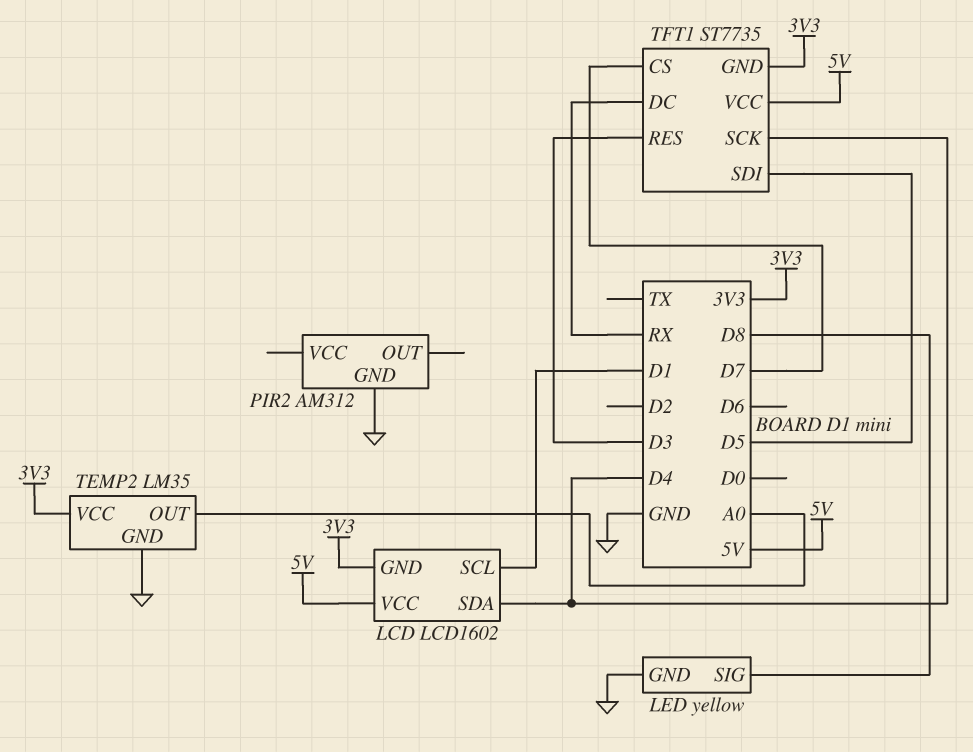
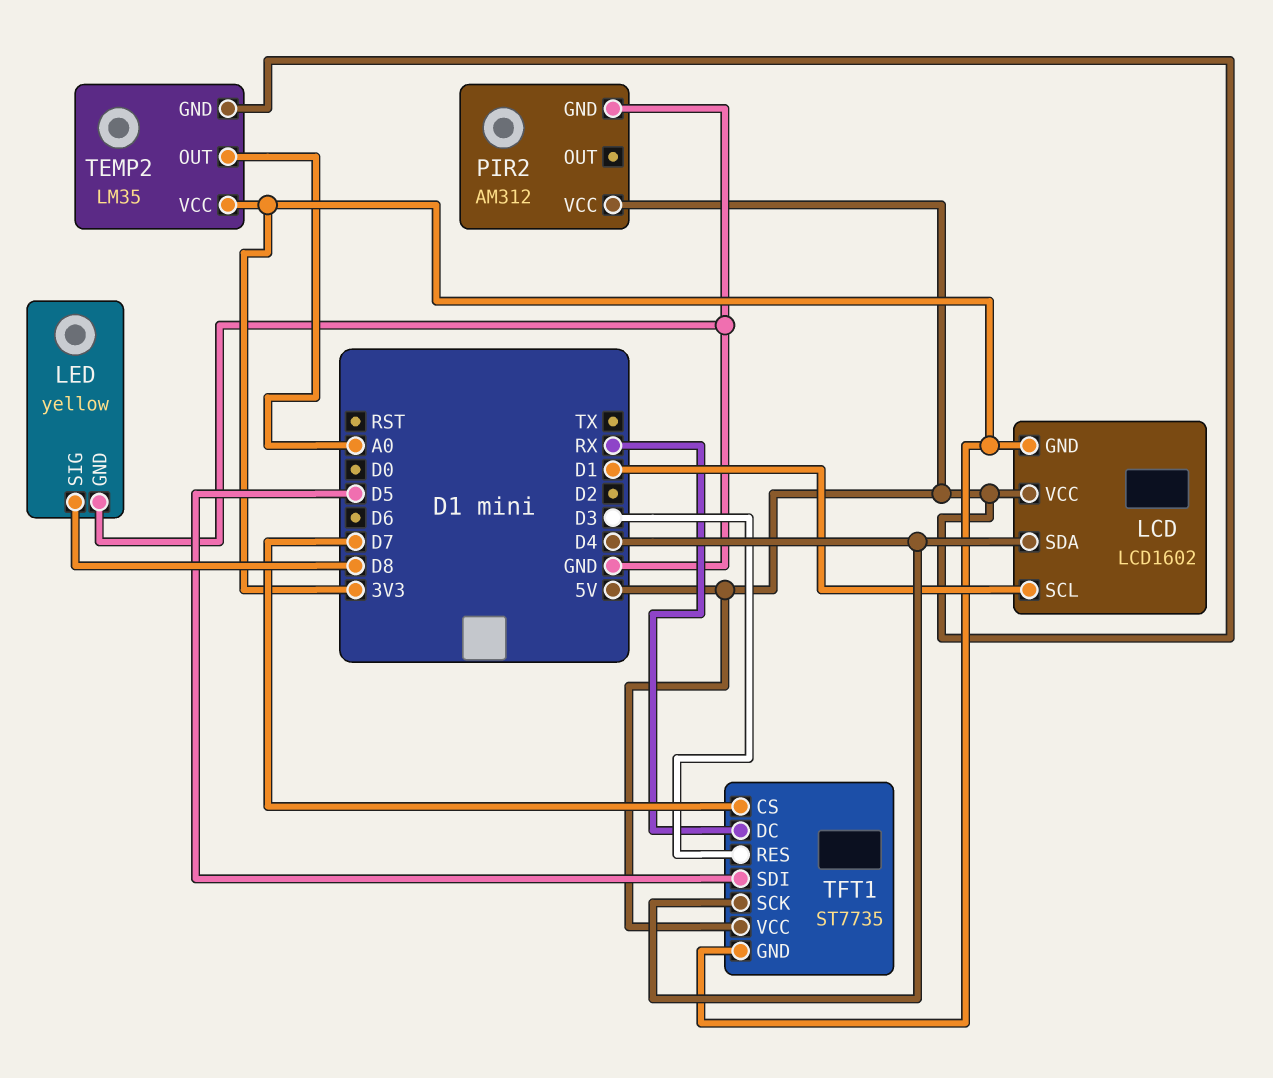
PIR2 pin VCC: none -> 5V
TEMP2 pin GND: GND -> 5V

